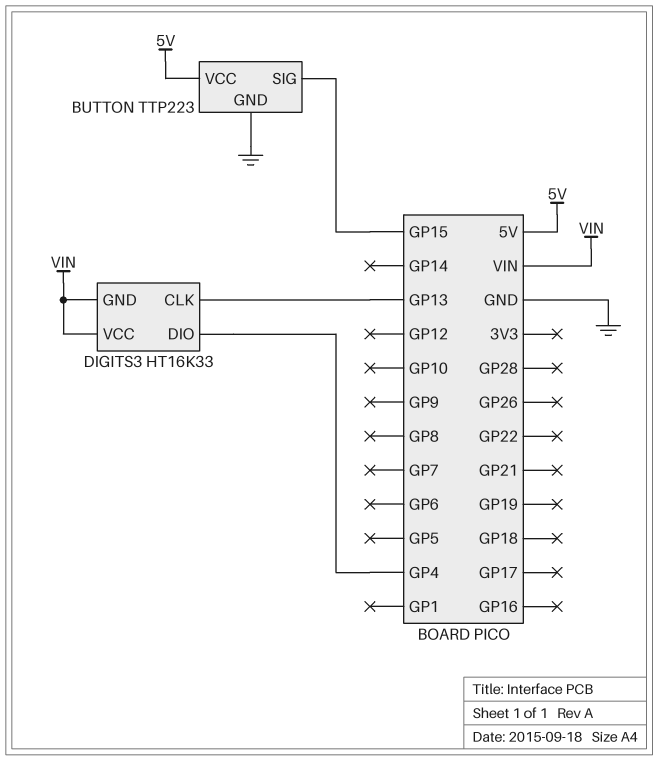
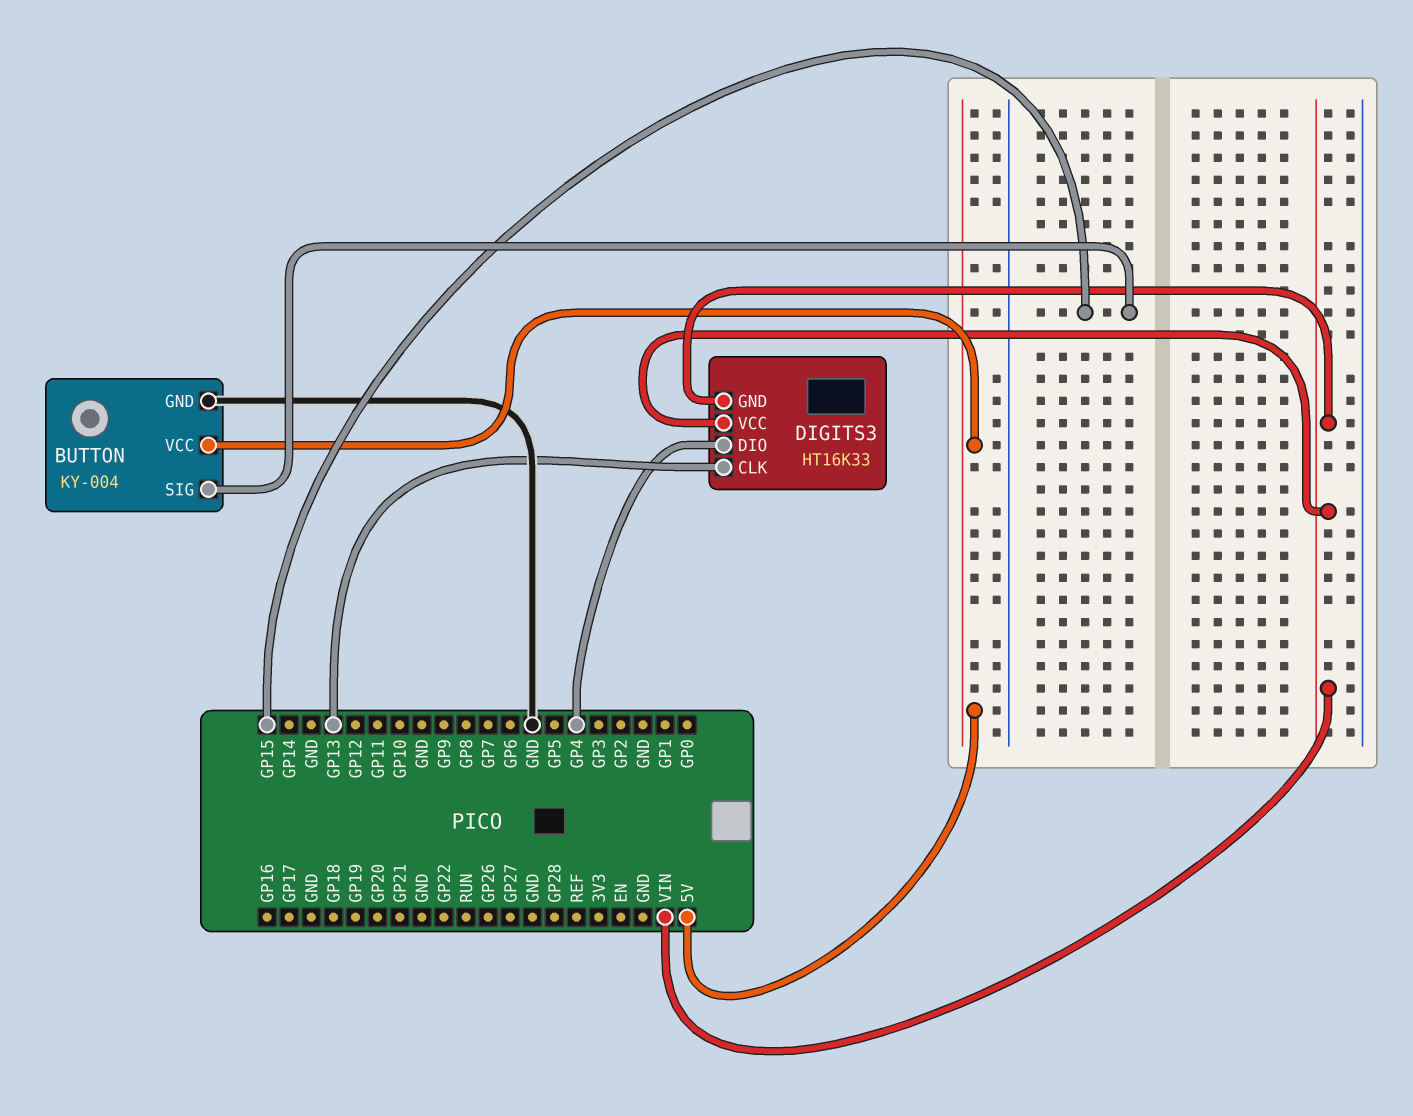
BUTTON: TTP223 -> KY-004

